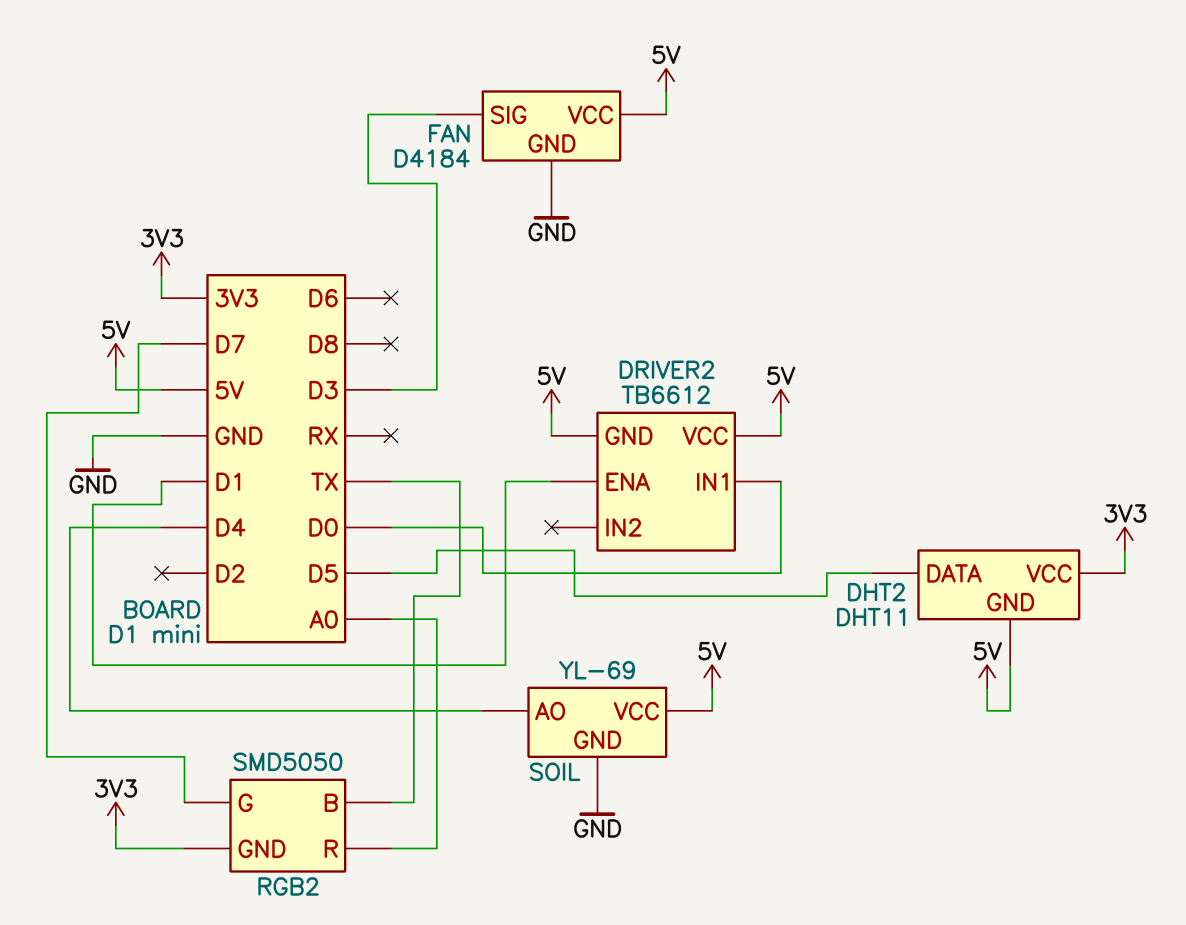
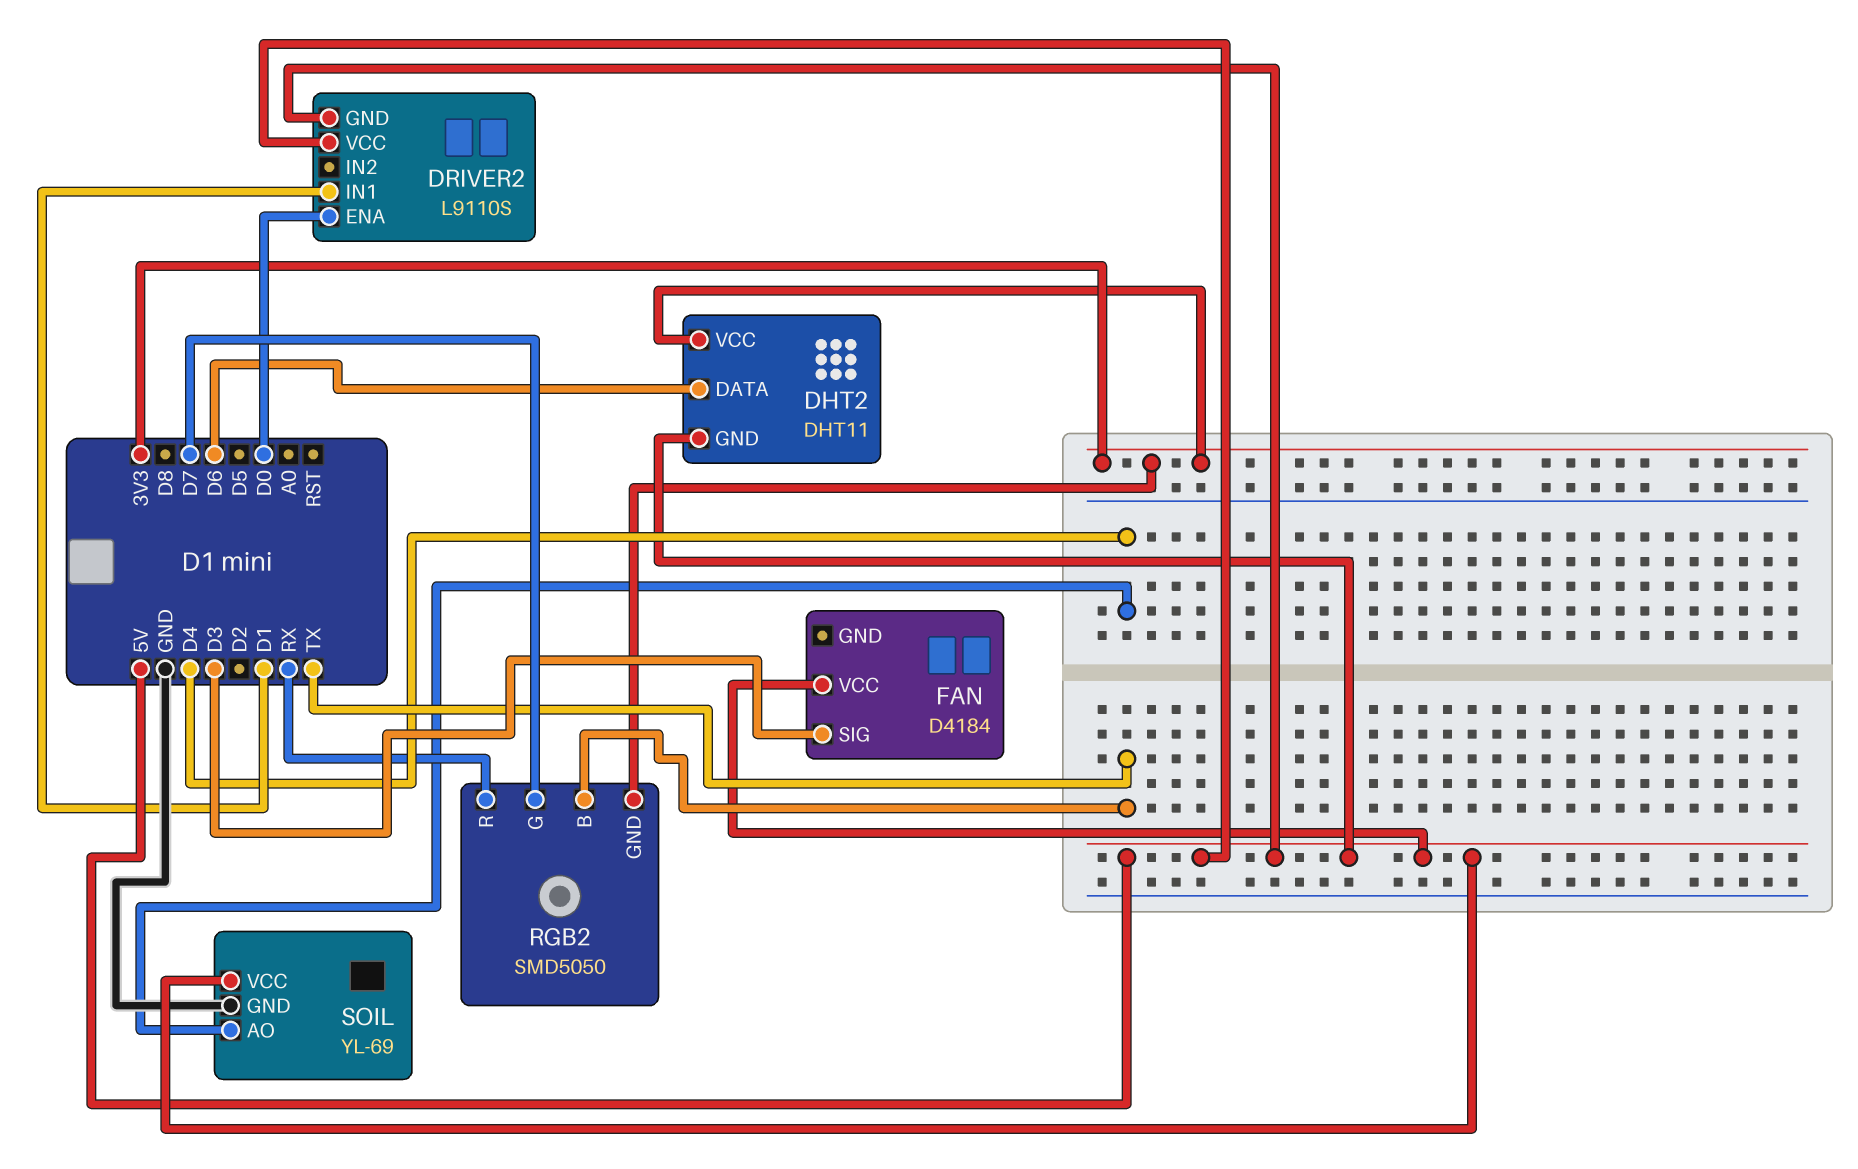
DHT2 pin DATA: D5 -> D6
DRIVER2: TB6612 -> L9110S
DRIVER2 pin ENA: D1 -> D0
DRIVER2 pin IN1: D0 -> D1
FAN pin GND: GND -> none
RGB2 pin R: A0 -> RX

